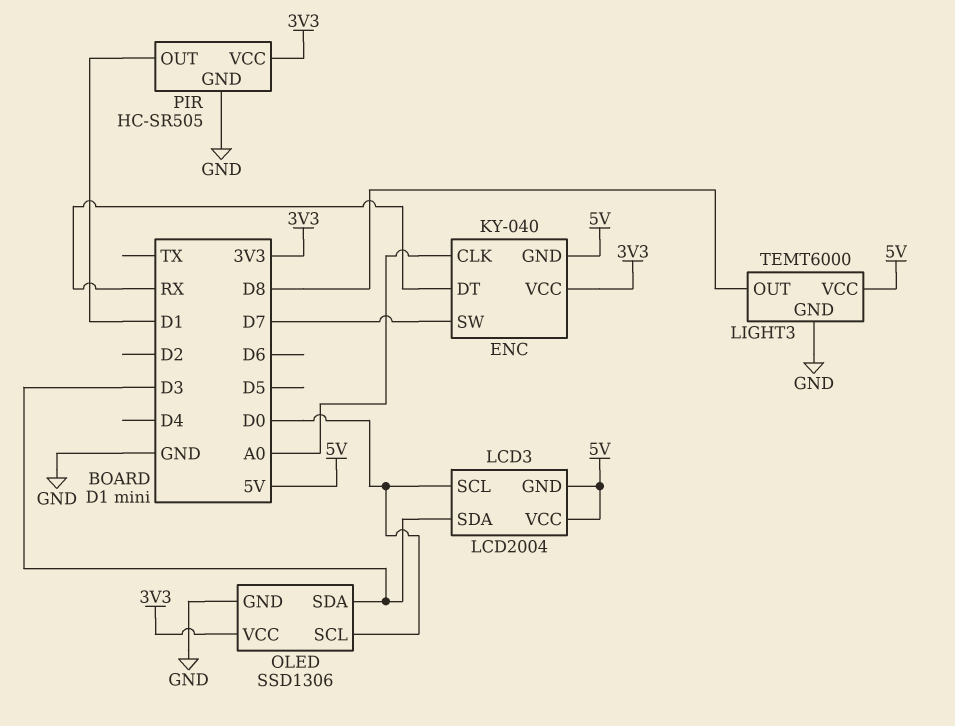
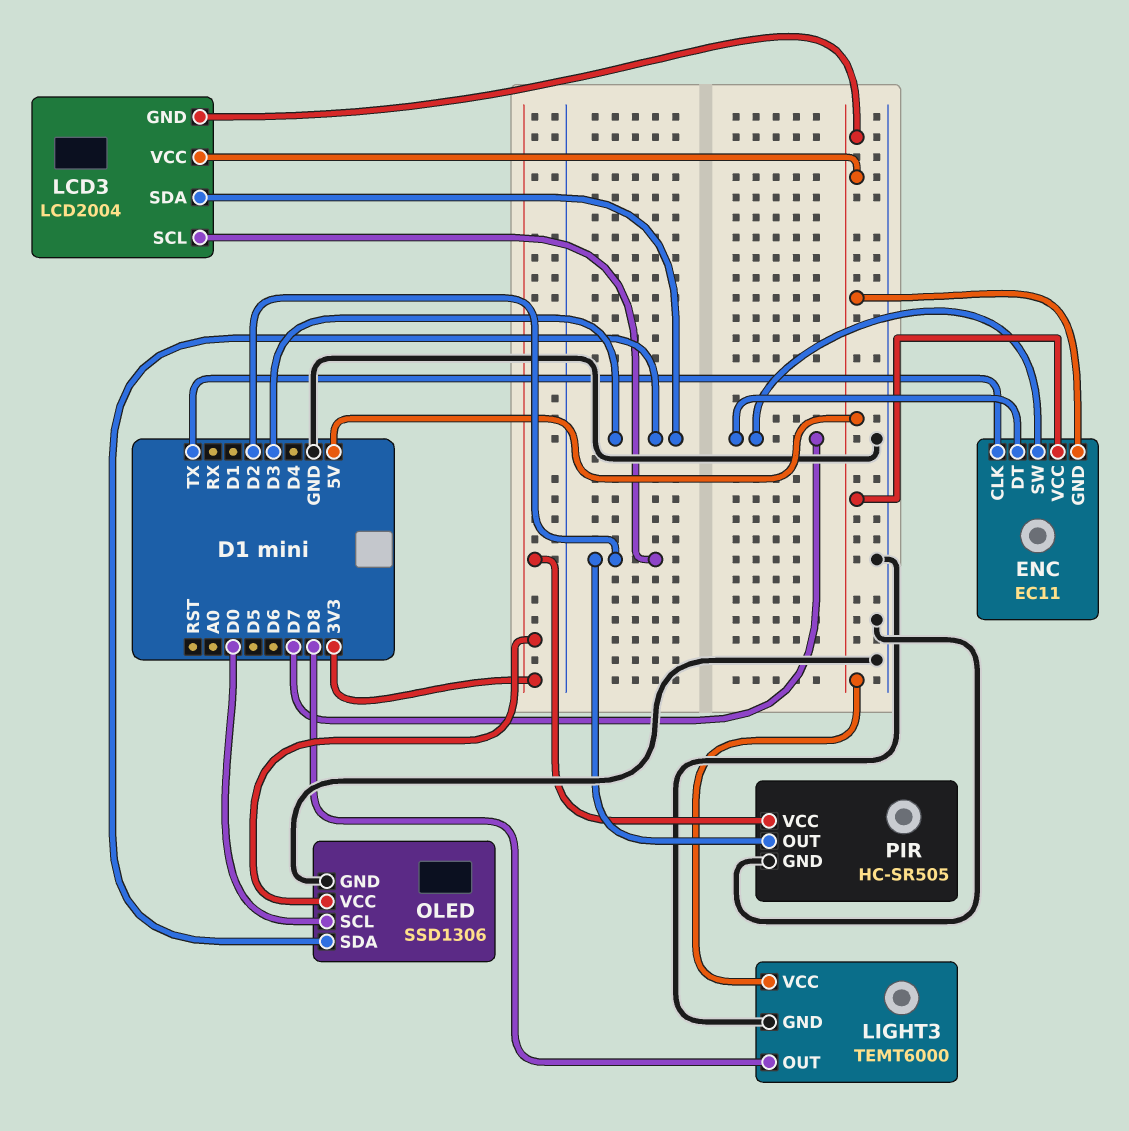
ENC: KY-040 -> EC11
ENC pin CLK: A0 -> TX
ENC pin DT: RX -> D7
ENC pin VCC: 3V3 -> 5V
LCD3 pin SCL: D0 -> D2
PIR pin OUT: D1 -> D2

